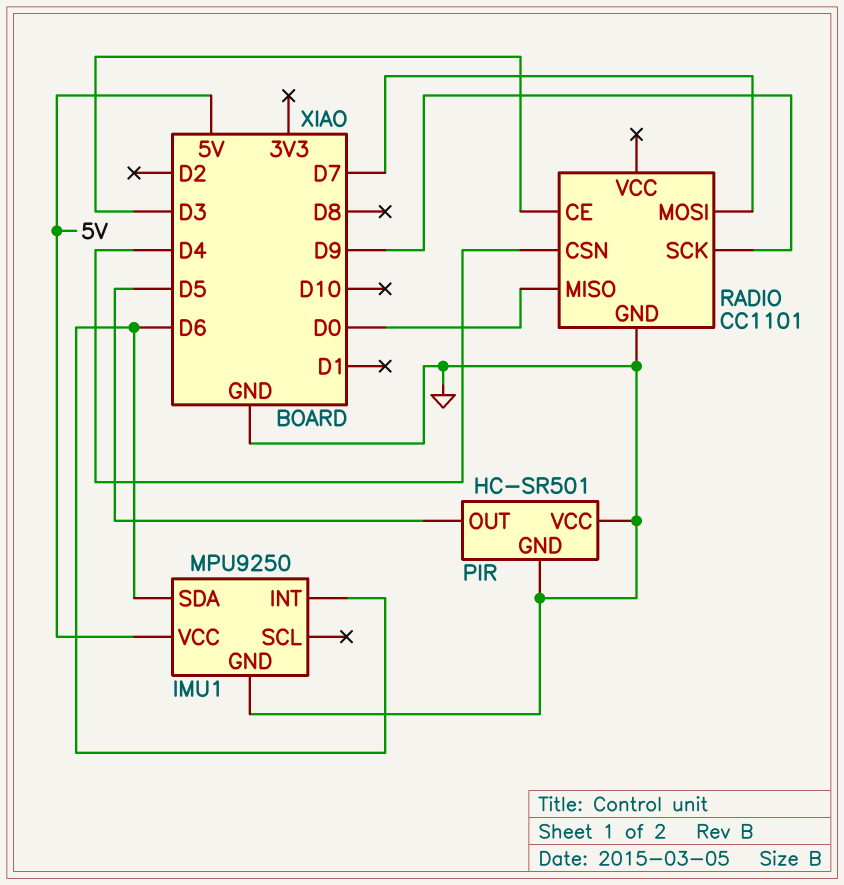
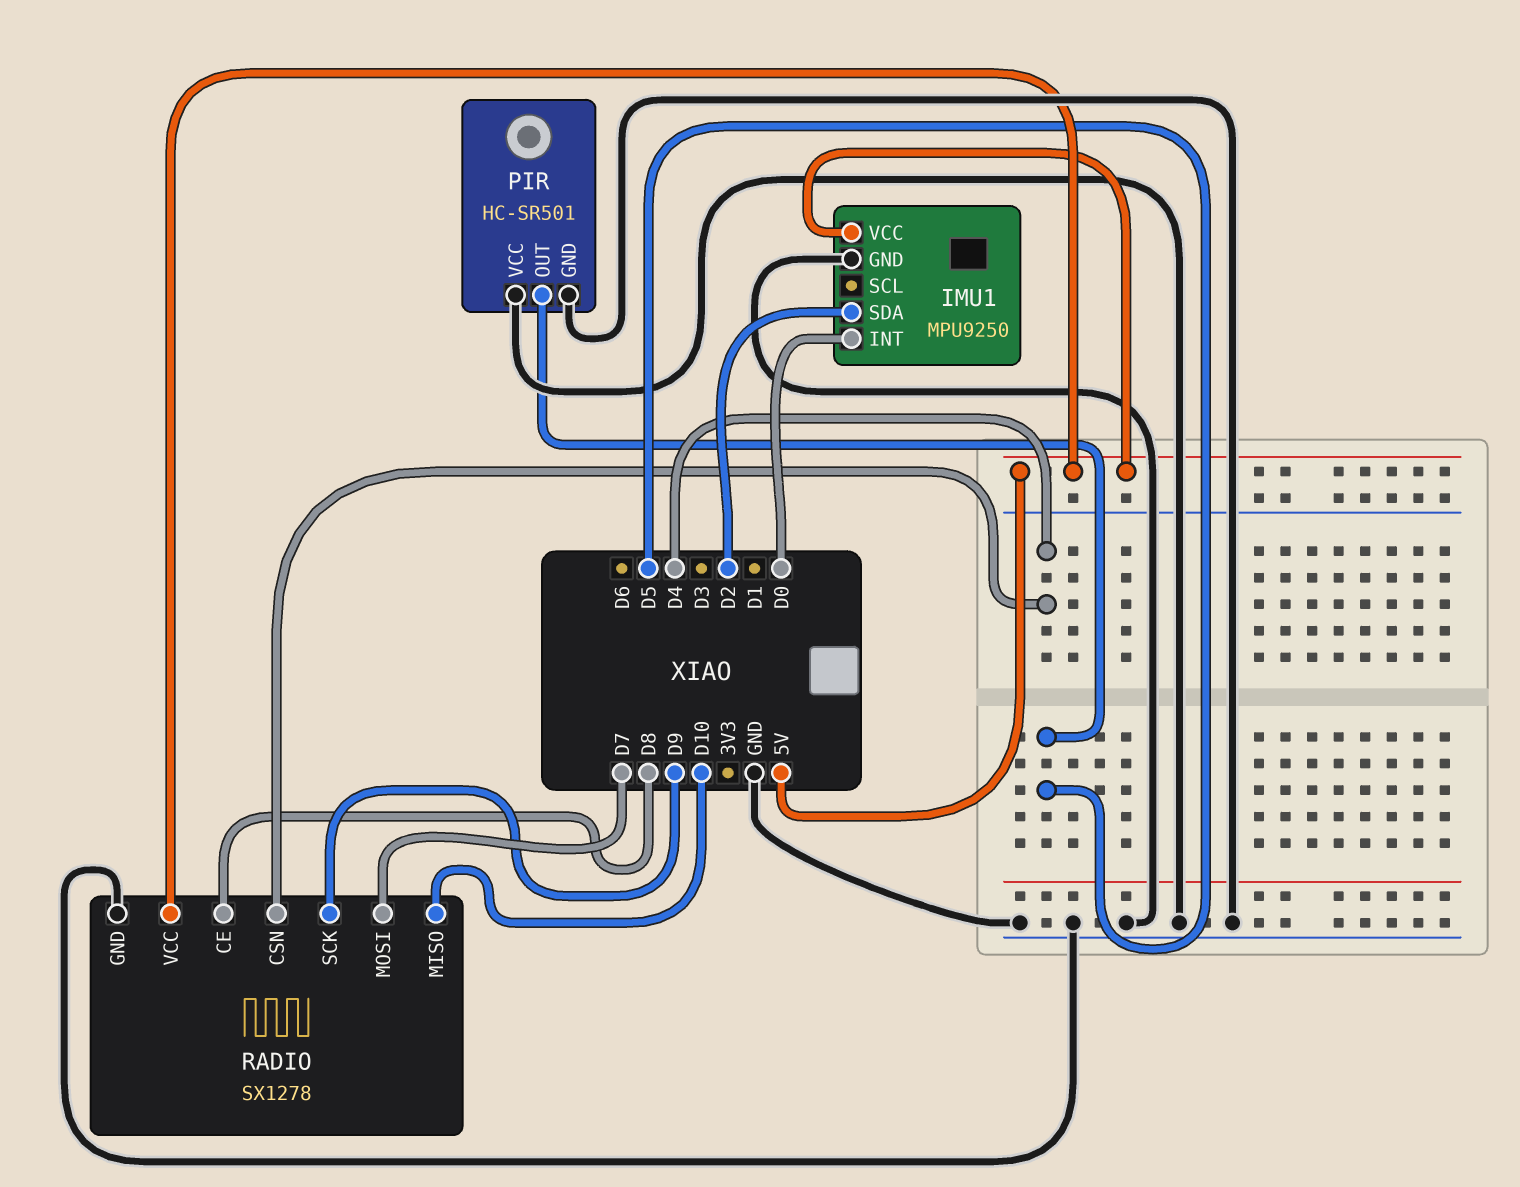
IMU1 pin INT: D6 -> D0
IMU1 pin SDA: D6 -> D2
RADIO: CC1101 -> SX1278
RADIO pin CE: D3 -> D8
RADIO pin MISO: D0 -> D10
RADIO pin VCC: none -> 5V

